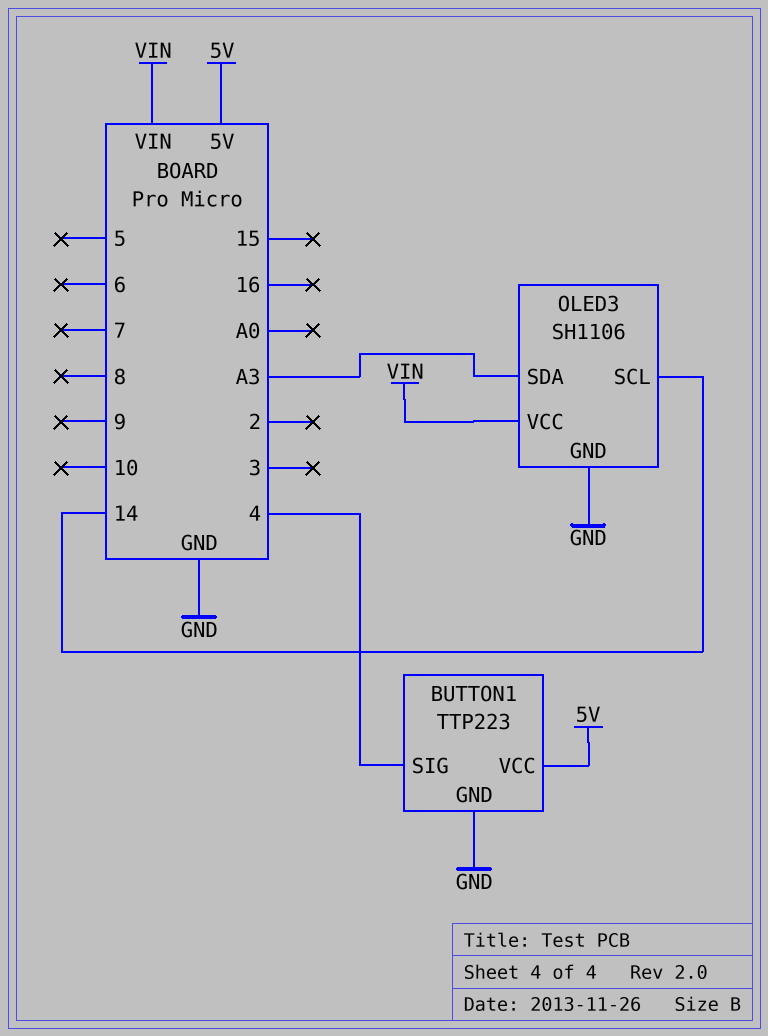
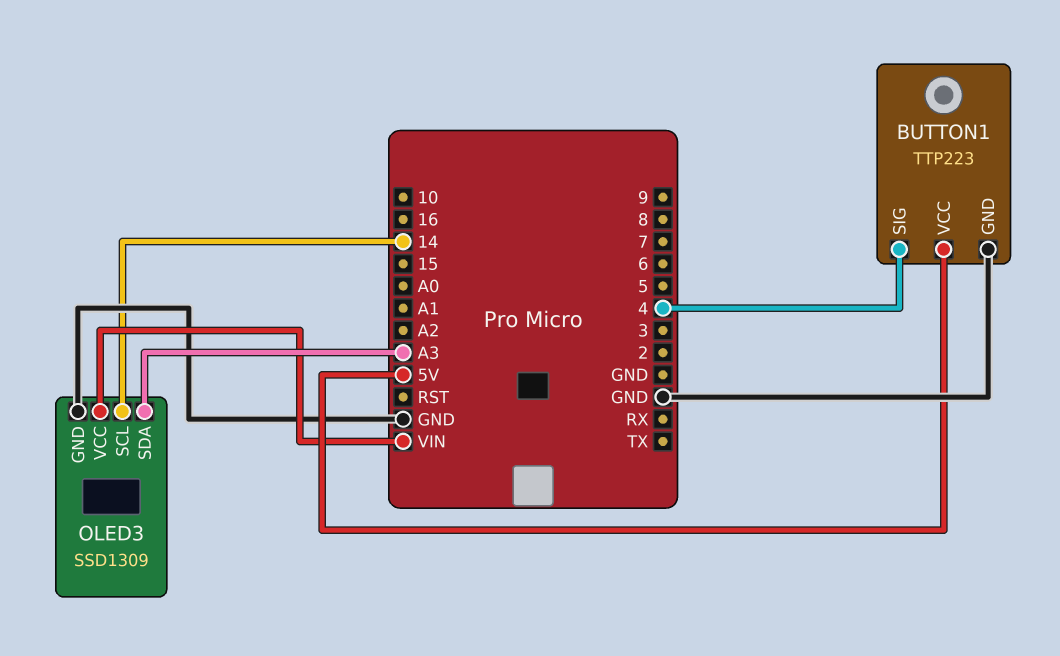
OLED3: SH1106 -> SSD1309

